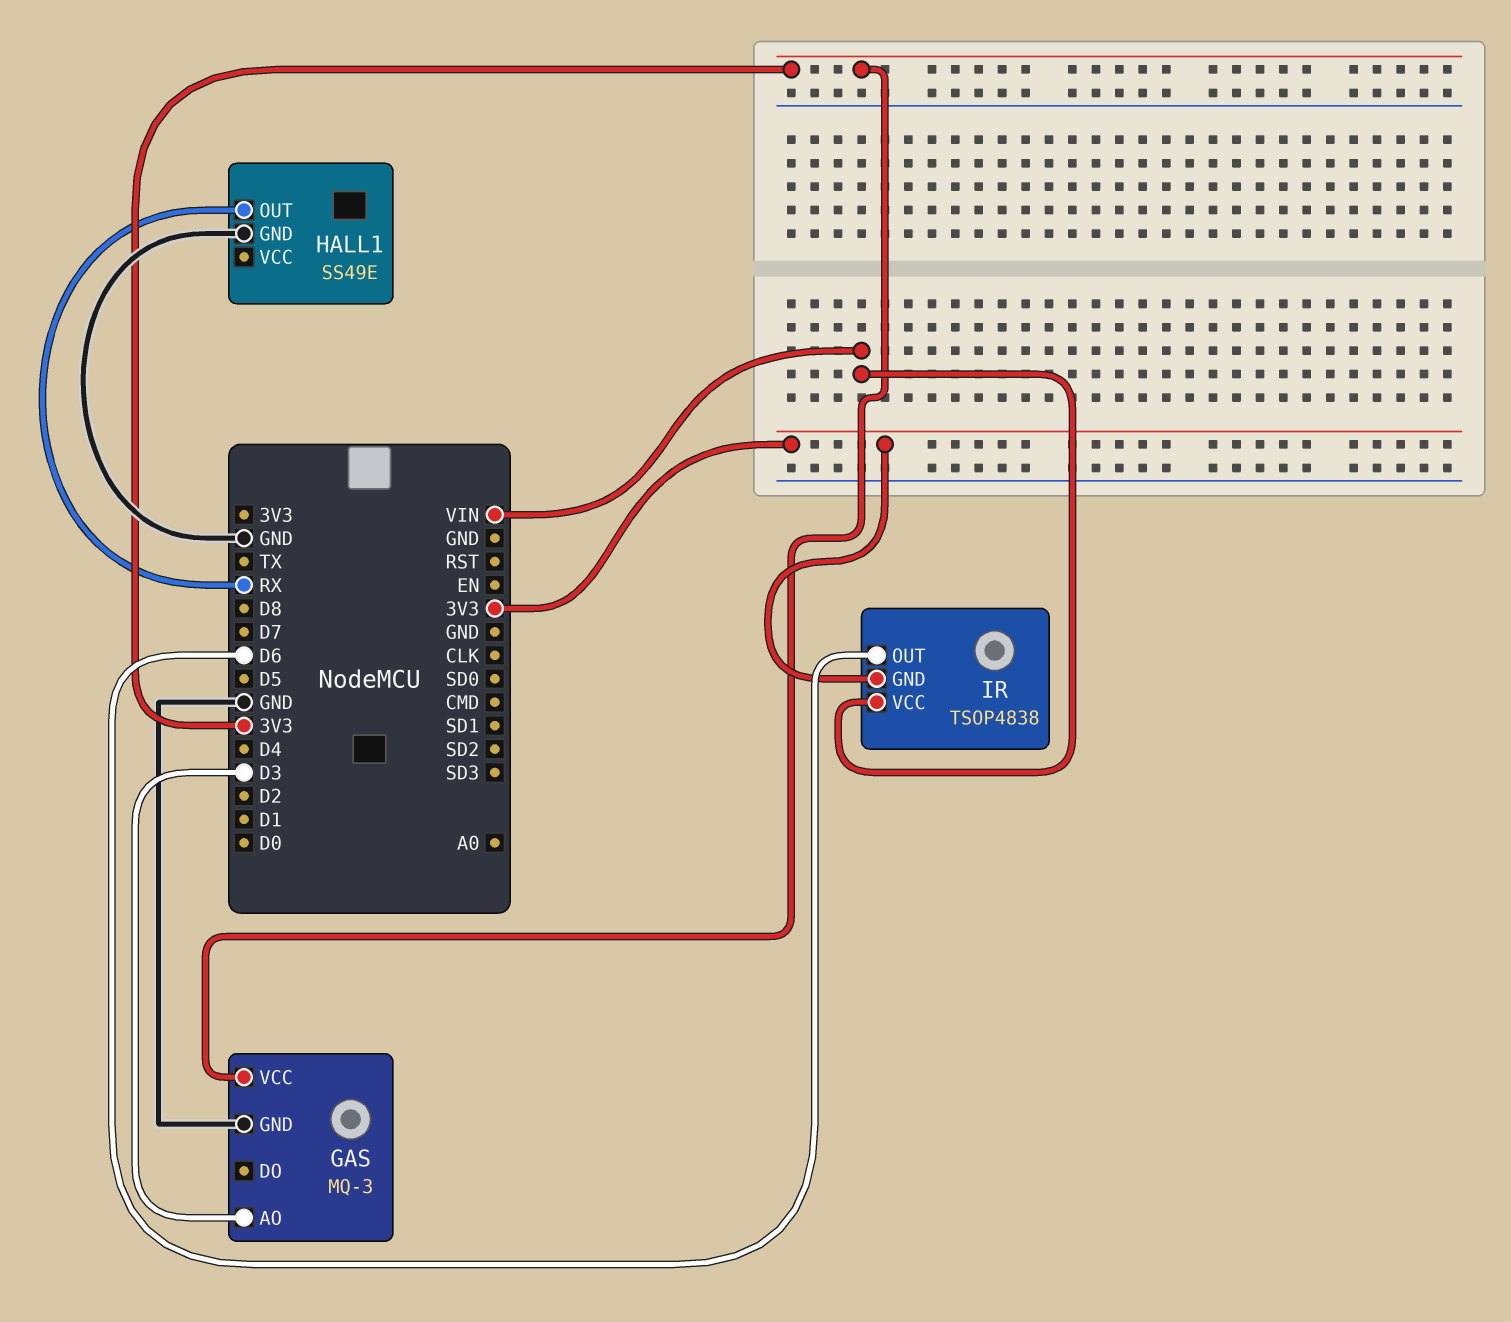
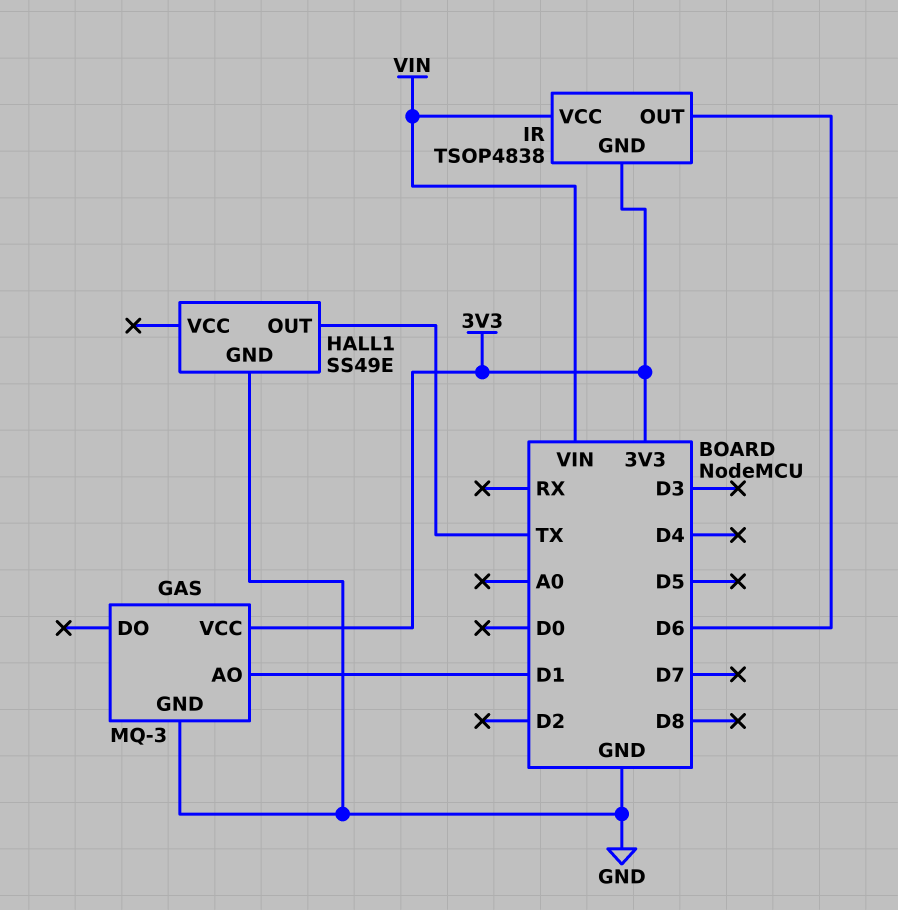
GAS pin AO: D3 -> D1
HALL1 pin OUT: RX -> TX

